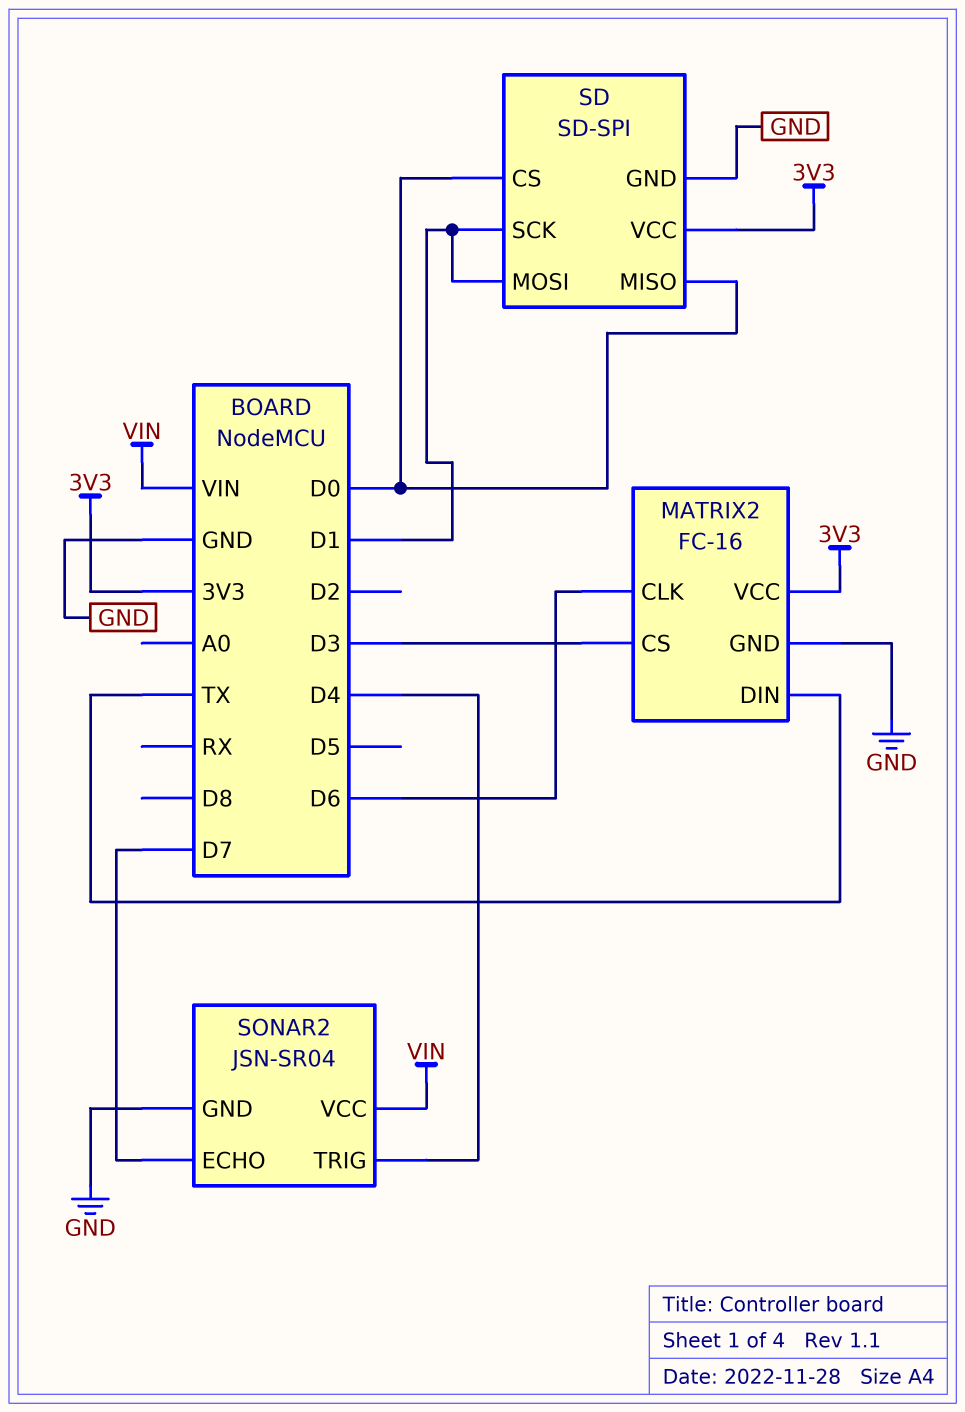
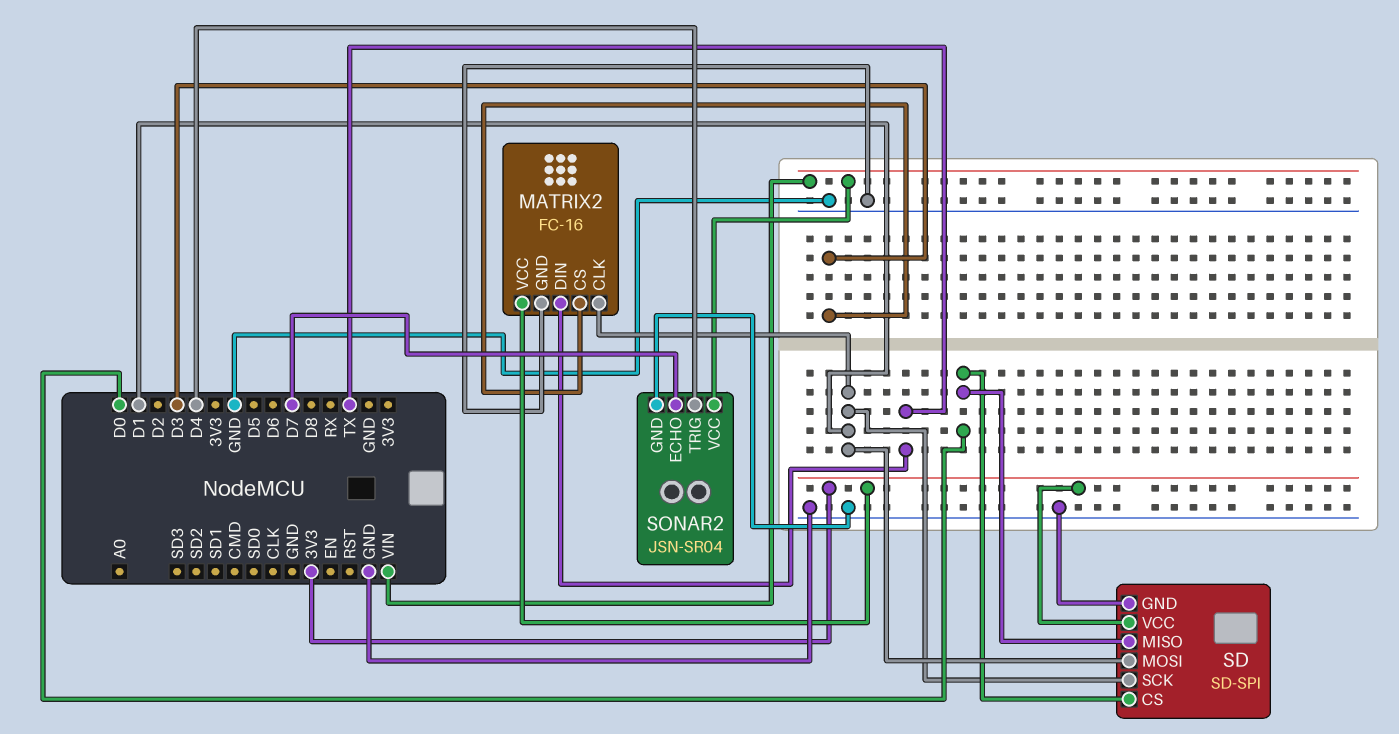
MATRIX2 pin CLK: D6 -> D1

